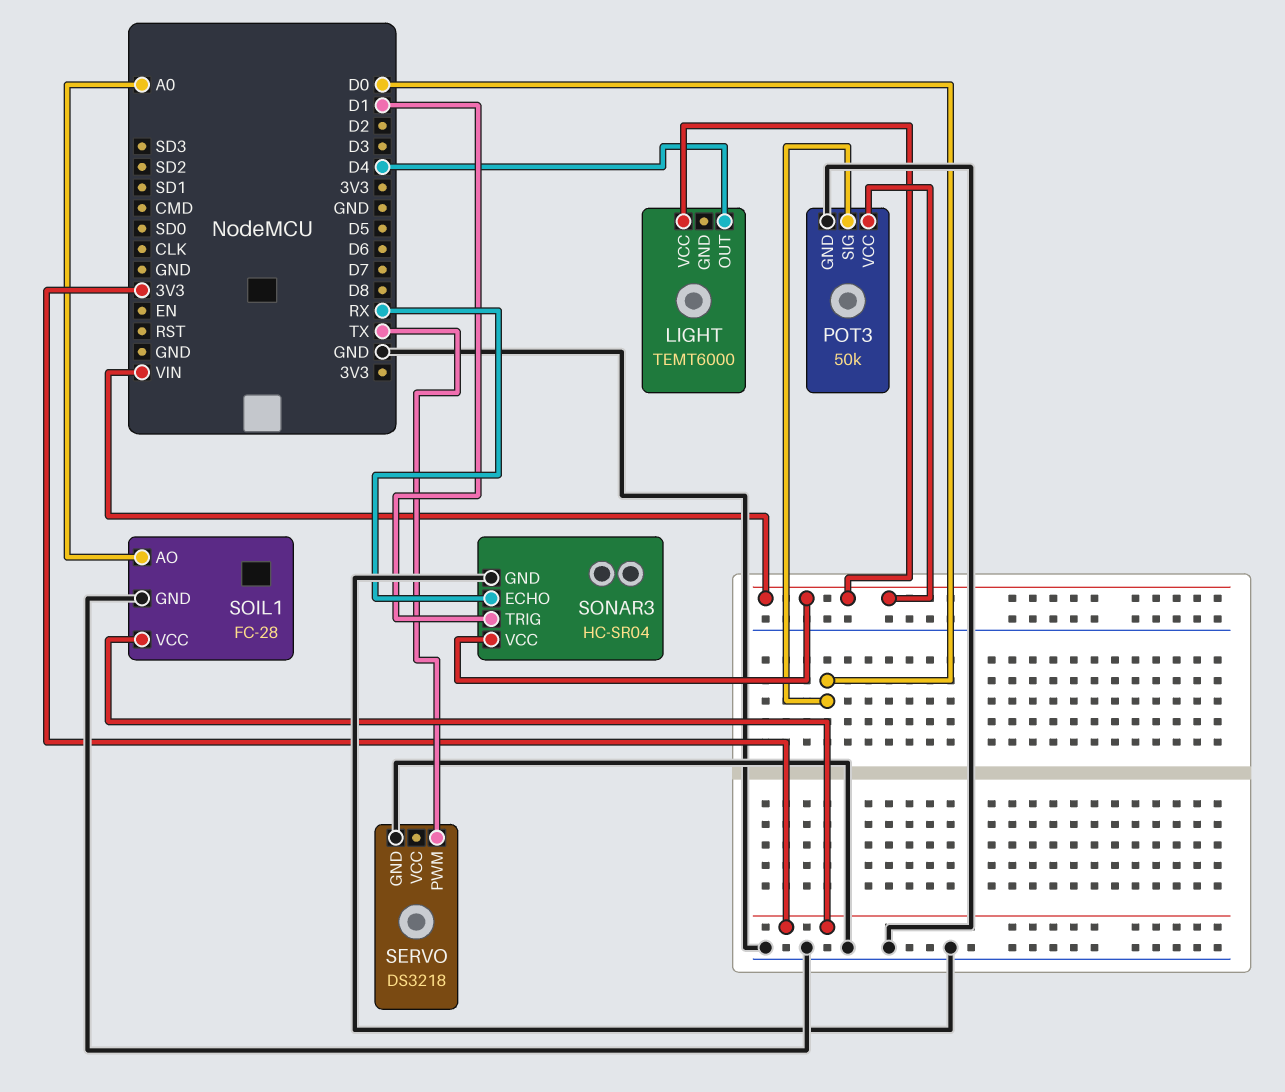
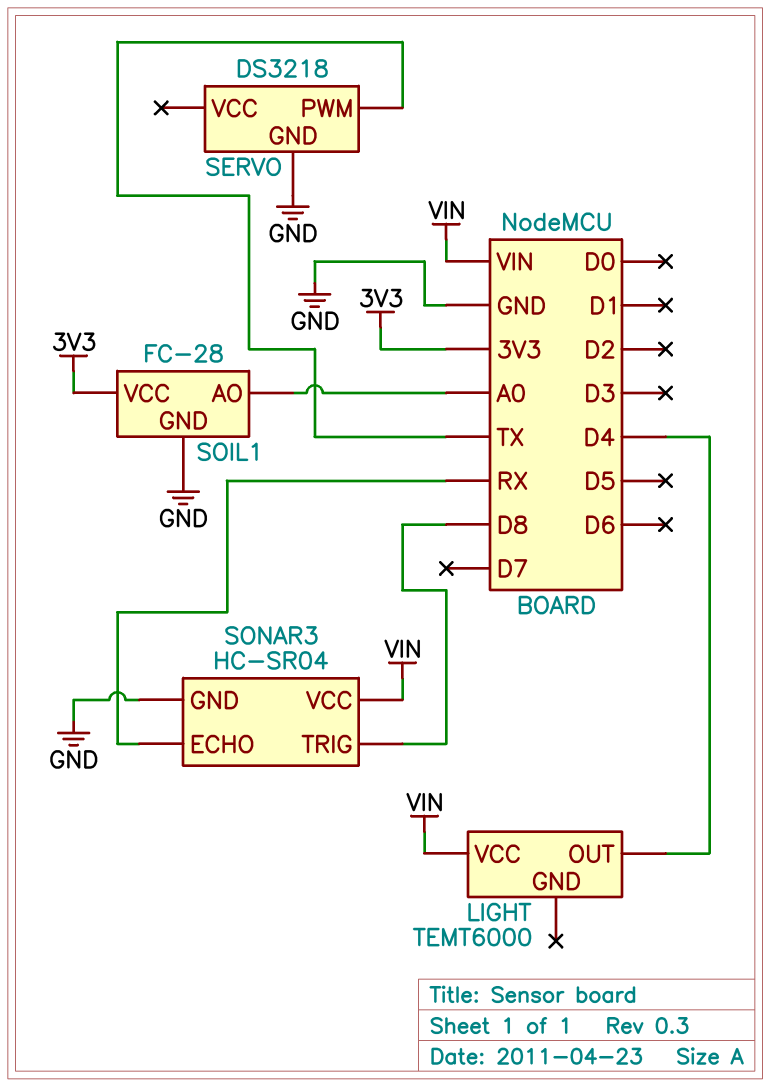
POT3: 50k -> none
POT3 pin GND: GND -> none
POT3 pin SIG: D0 -> none
POT3 pin VCC: VIN -> none
SONAR3 pin TRIG: D1 -> D8

